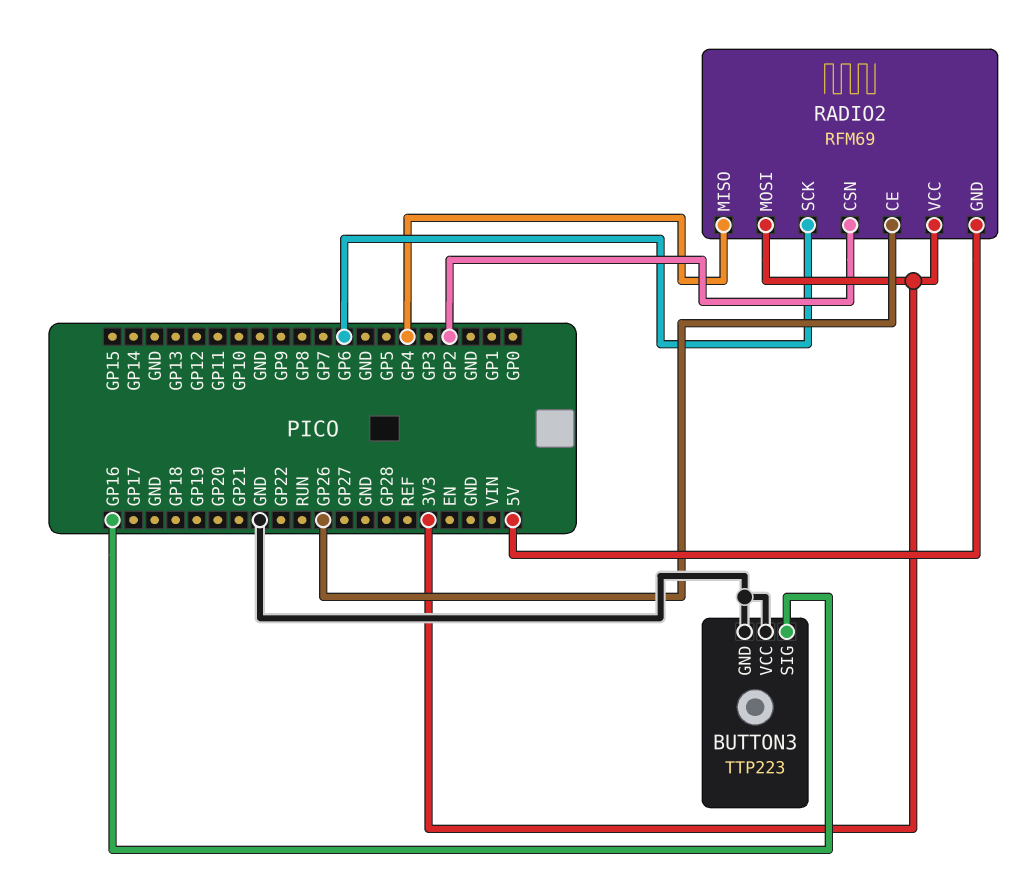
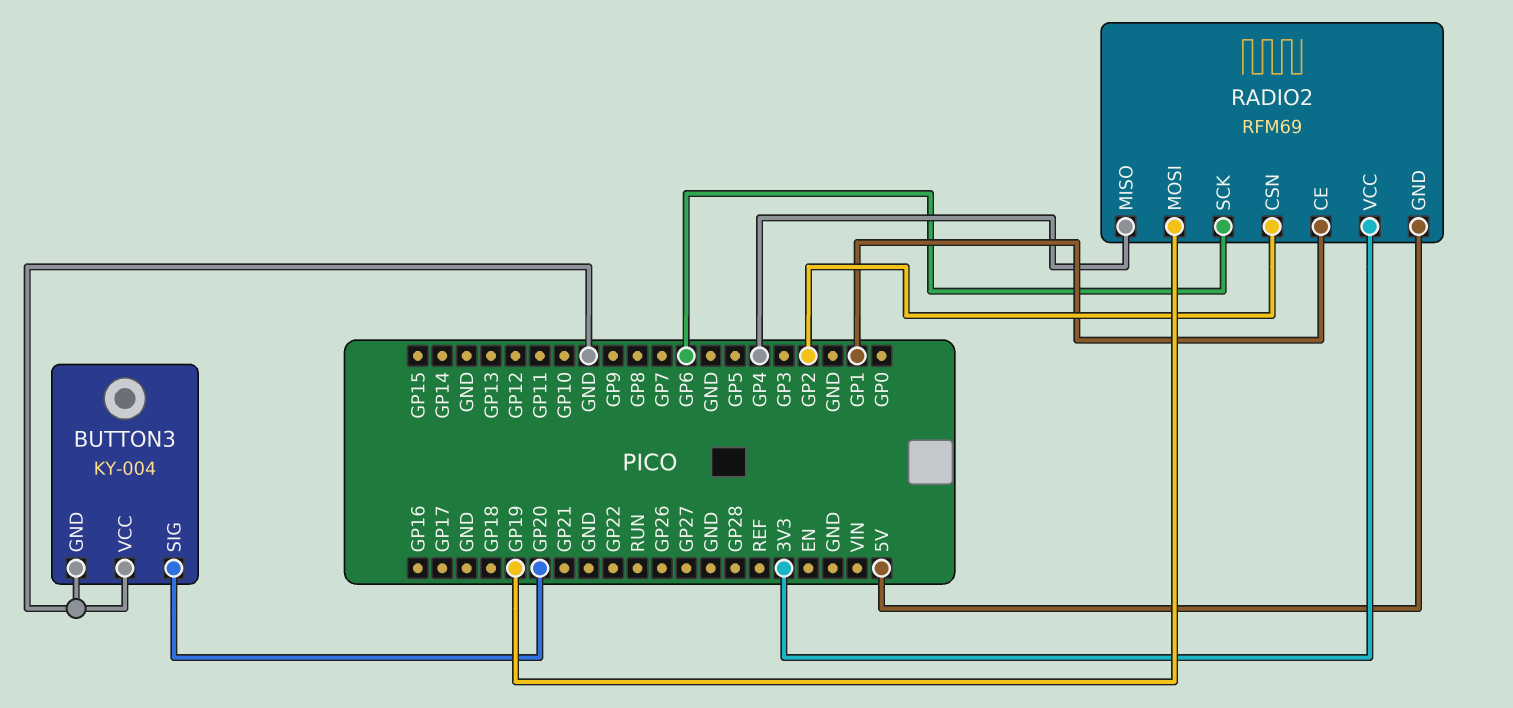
BUTTON3: TTP223 -> KY-004
BUTTON3 pin SIG: GP16 -> GP20
RADIO2 pin CE: GP26 -> GP1
RADIO2 pin MOSI: 3V3 -> GP19

